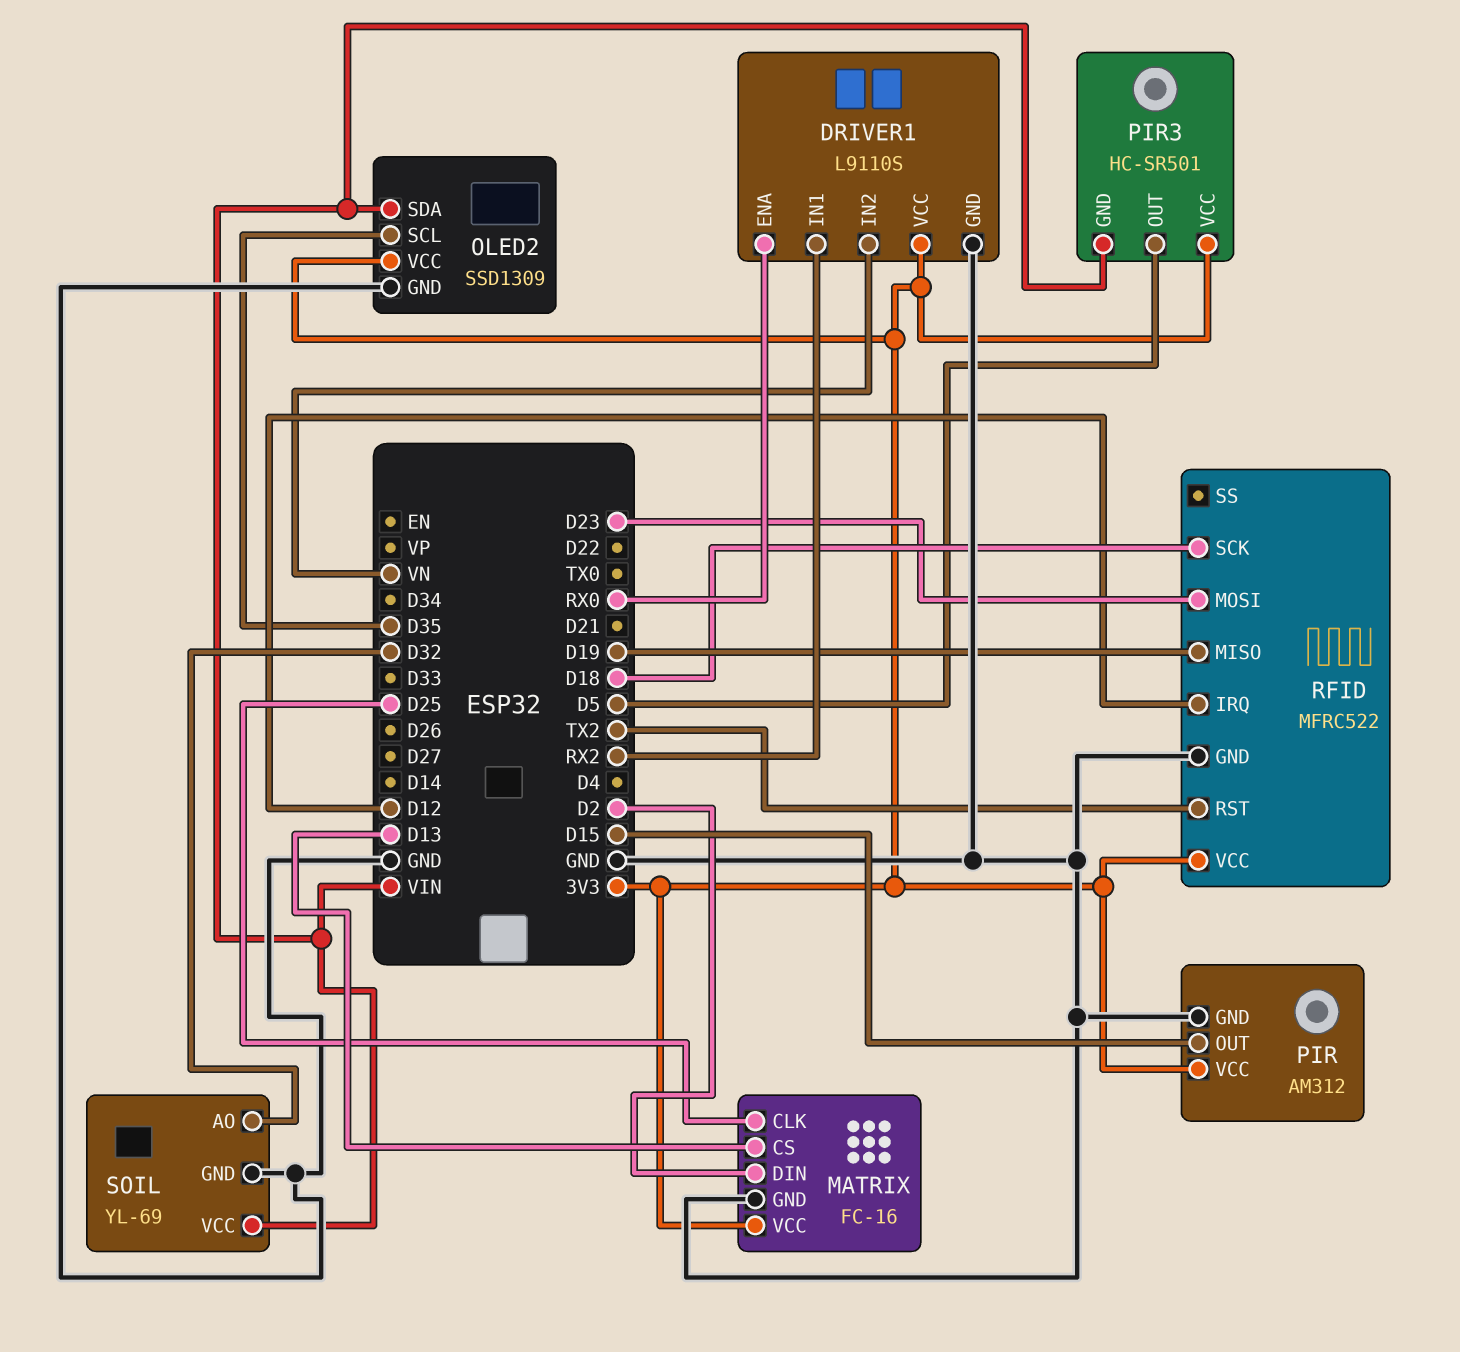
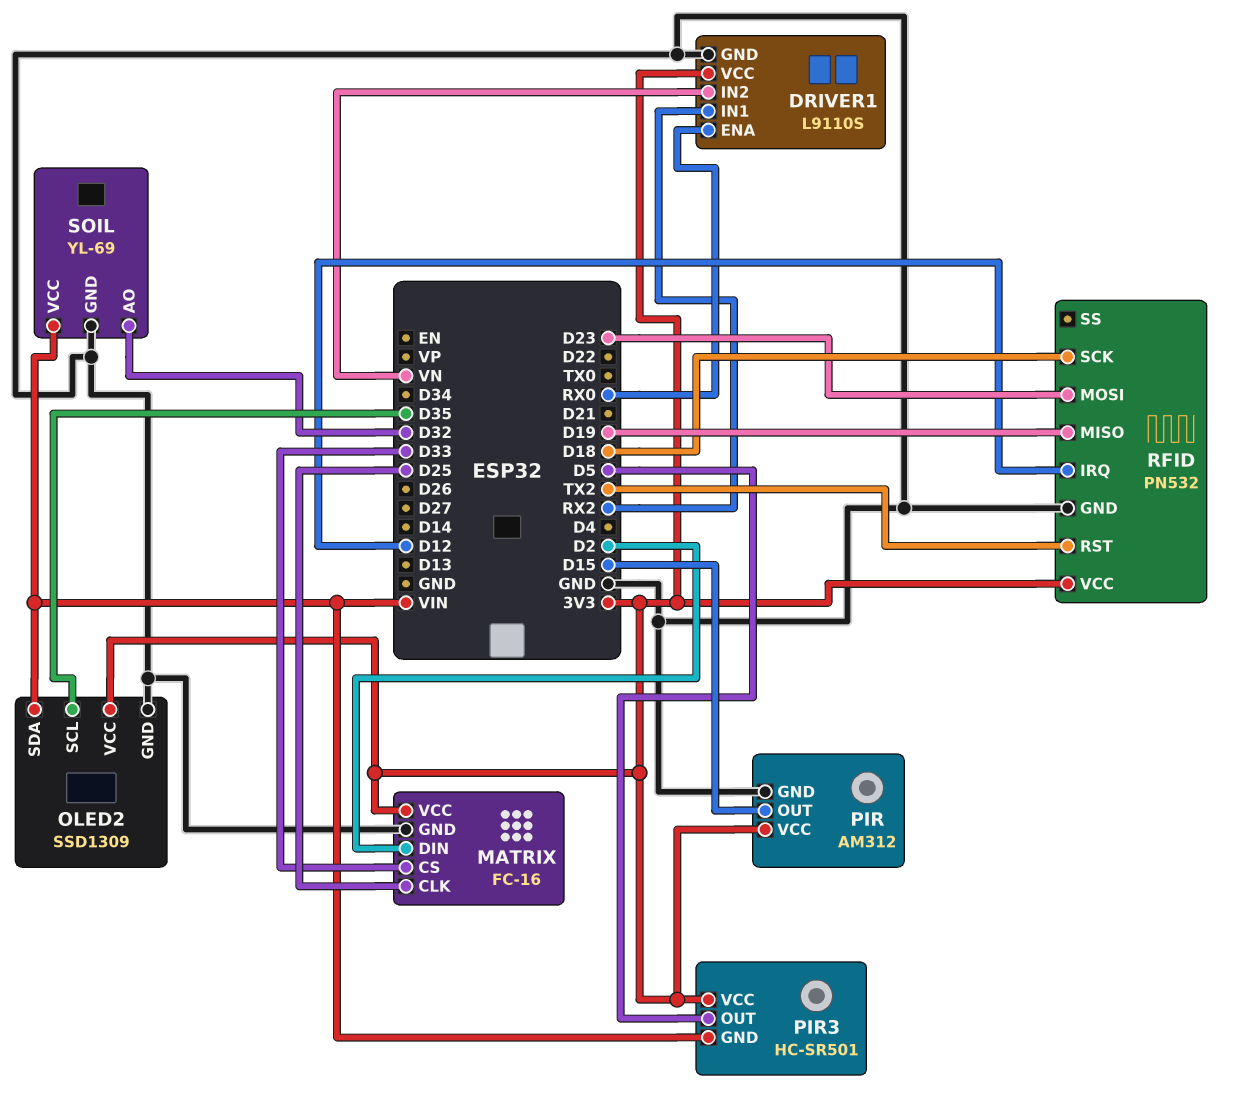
MATRIX pin CS: D13 -> D33
RFID: MFRC522 -> PN532

